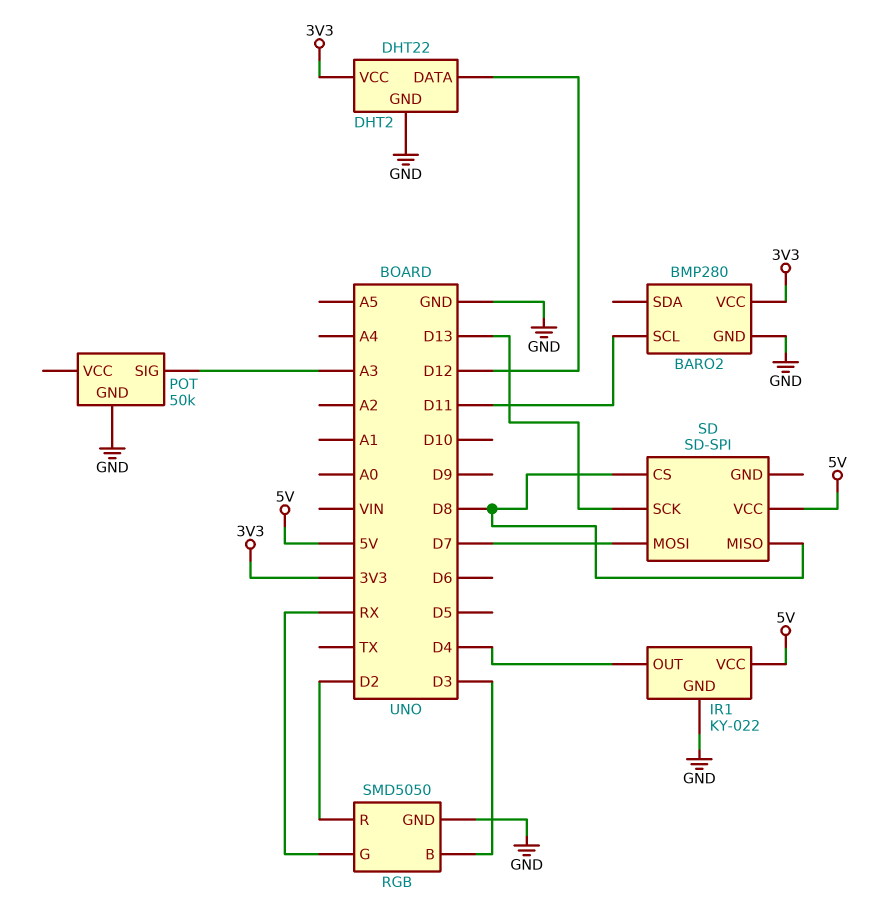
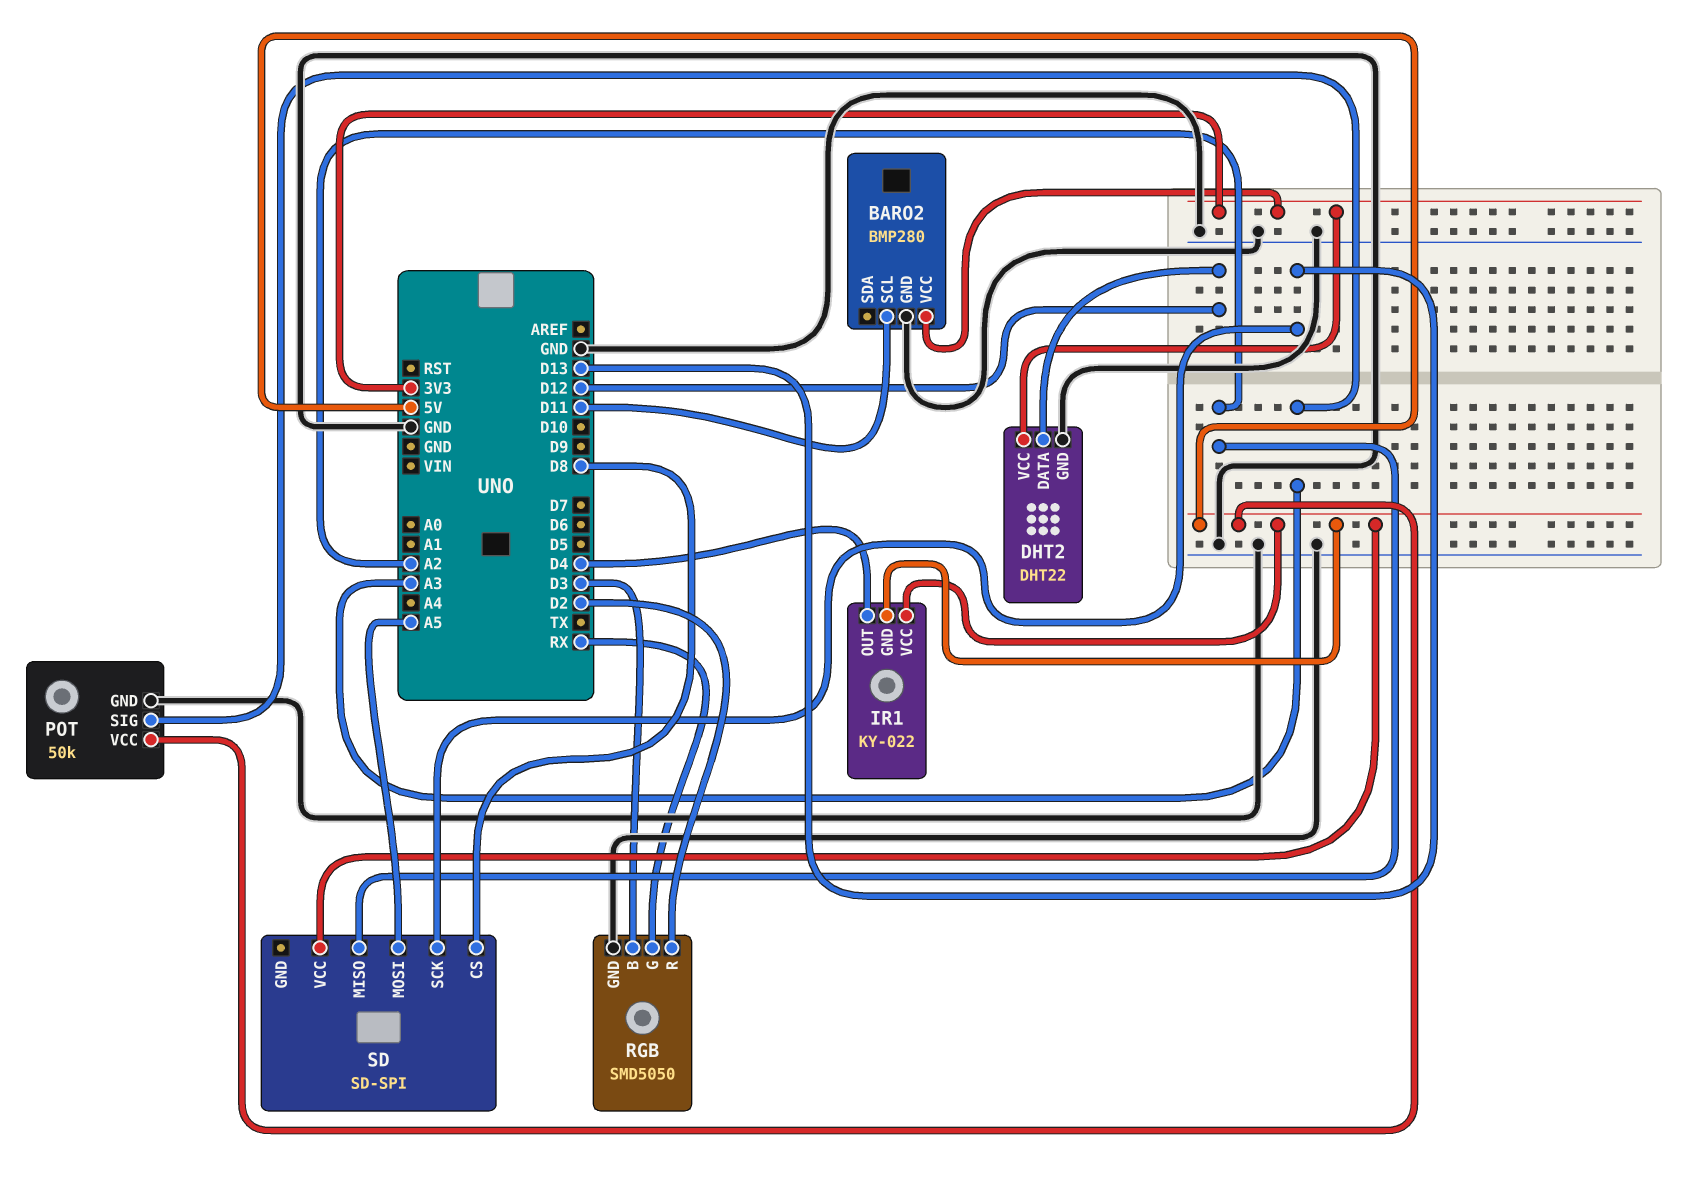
IR1 pin GND: GND -> 5V
POT pin VCC: none -> 5V
SD pin MISO: D8 -> A2
SD pin MOSI: D7 -> A5

